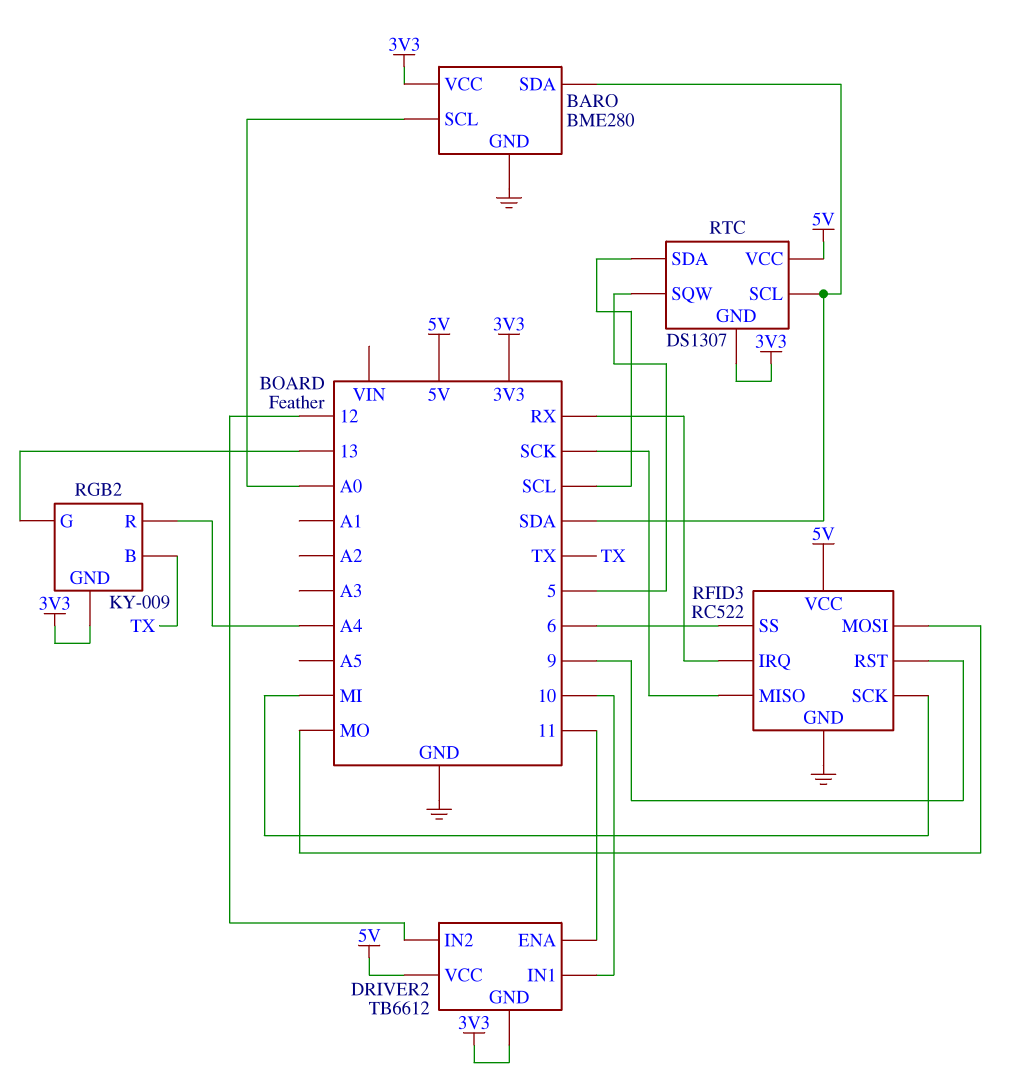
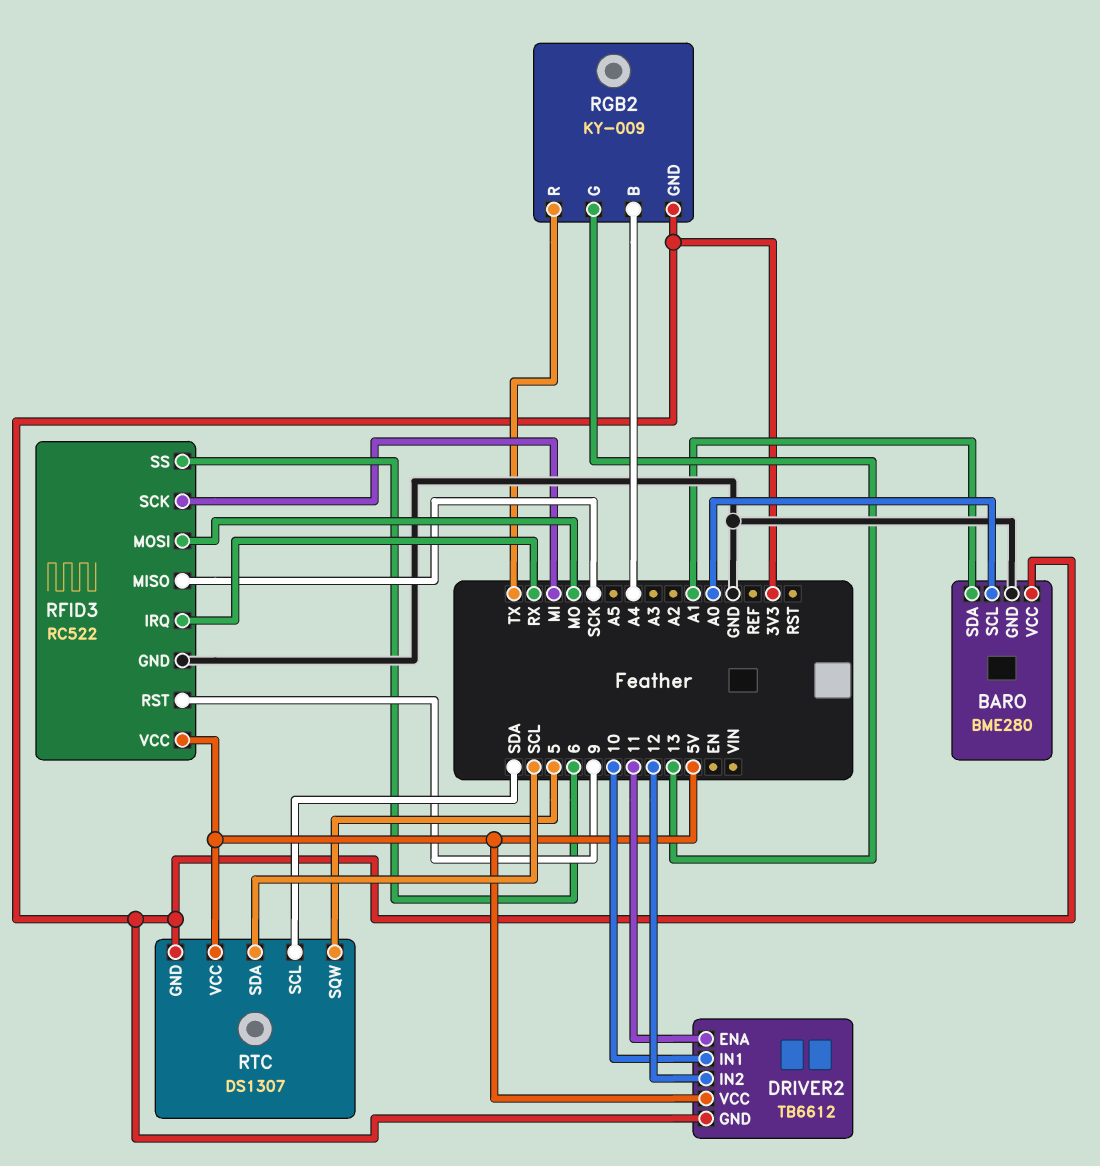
BARO pin SDA: SDA -> A1
RGB2 pin B: TX -> A4
RGB2 pin R: A4 -> TX

